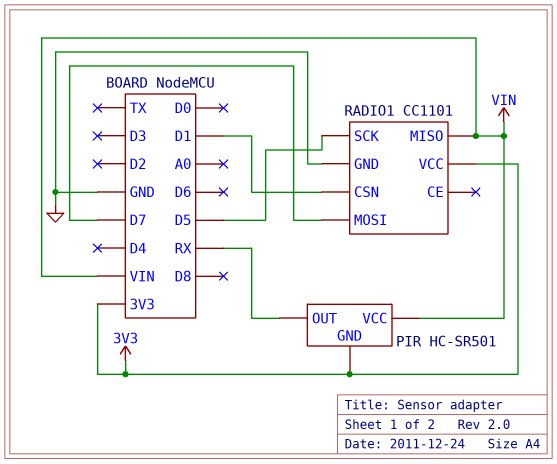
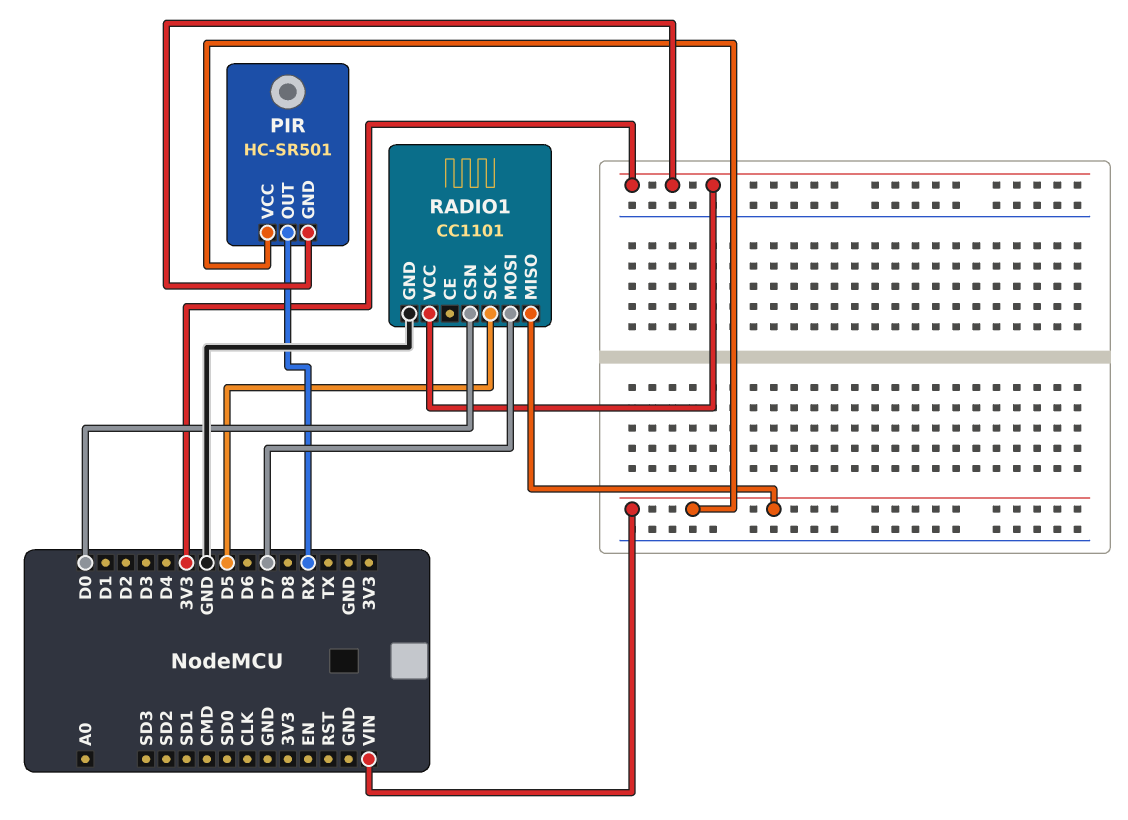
RADIO1 pin CSN: D1 -> D0

